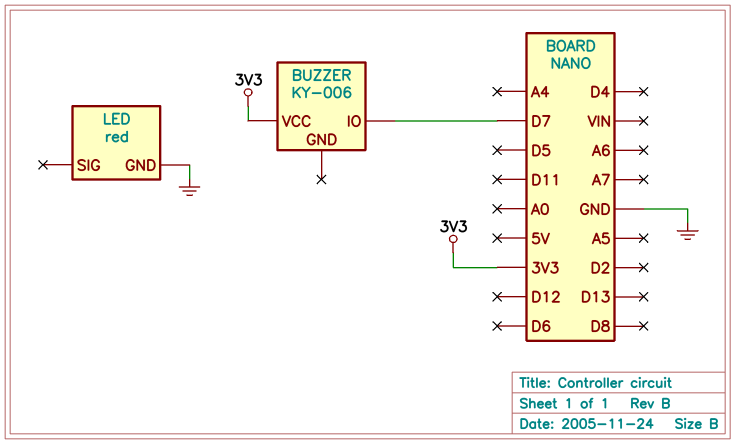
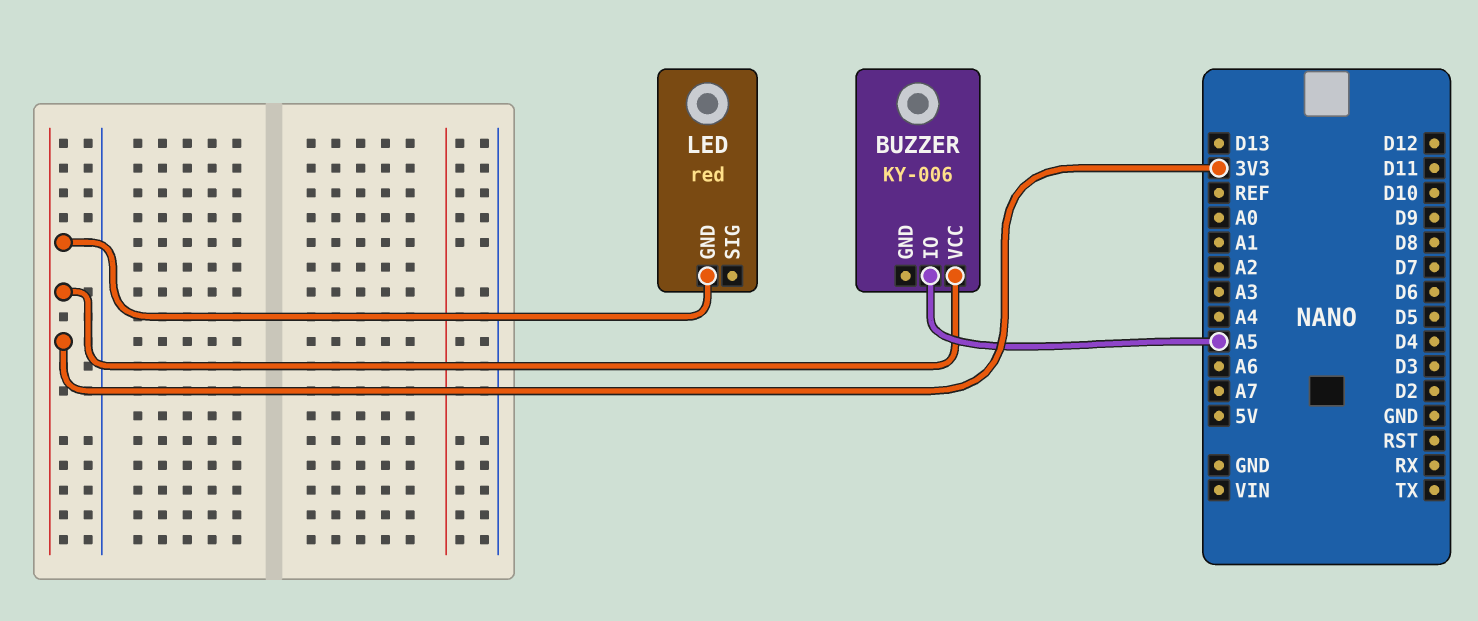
BUZZER pin IO: D7 -> A5
LED pin GND: GND -> 3V3

